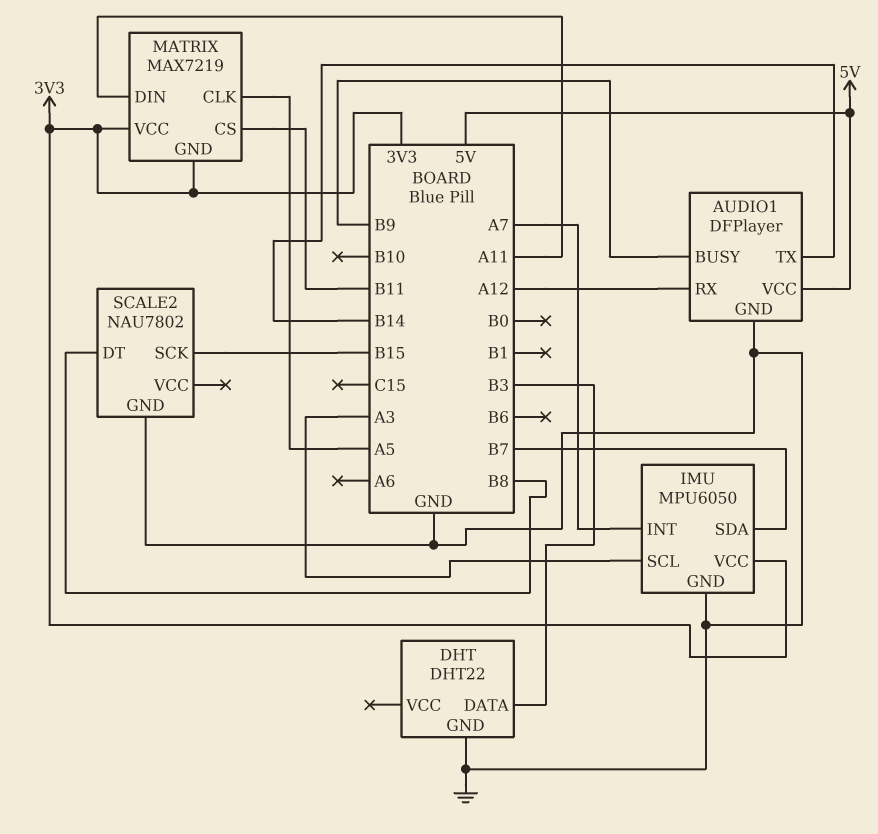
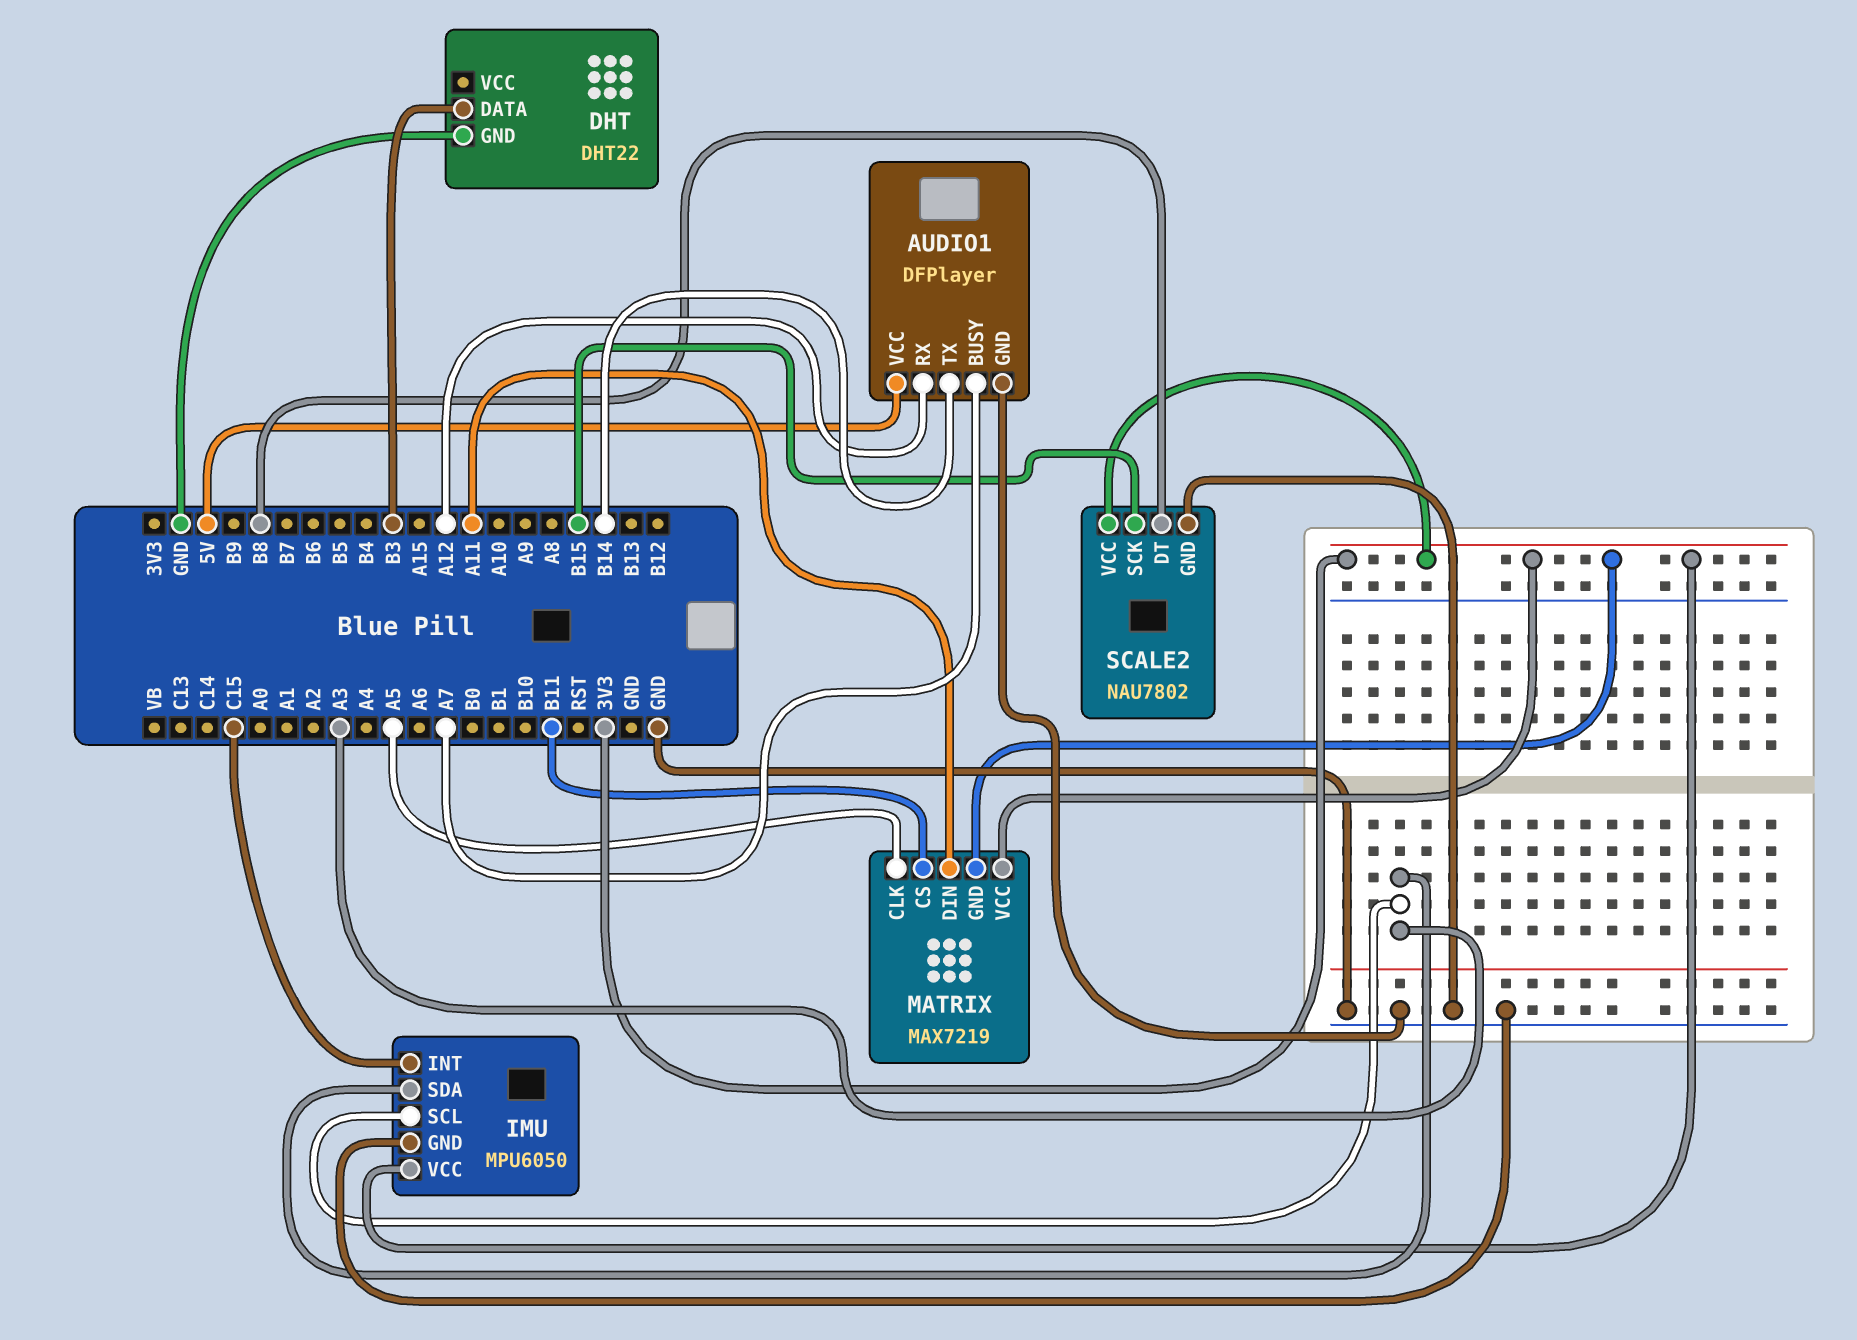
AUDIO1 pin BUSY: B9 -> A7
IMU pin INT: A7 -> C15
IMU pin SDA: B7 -> A3
SCALE2 pin VCC: none -> 3V3

